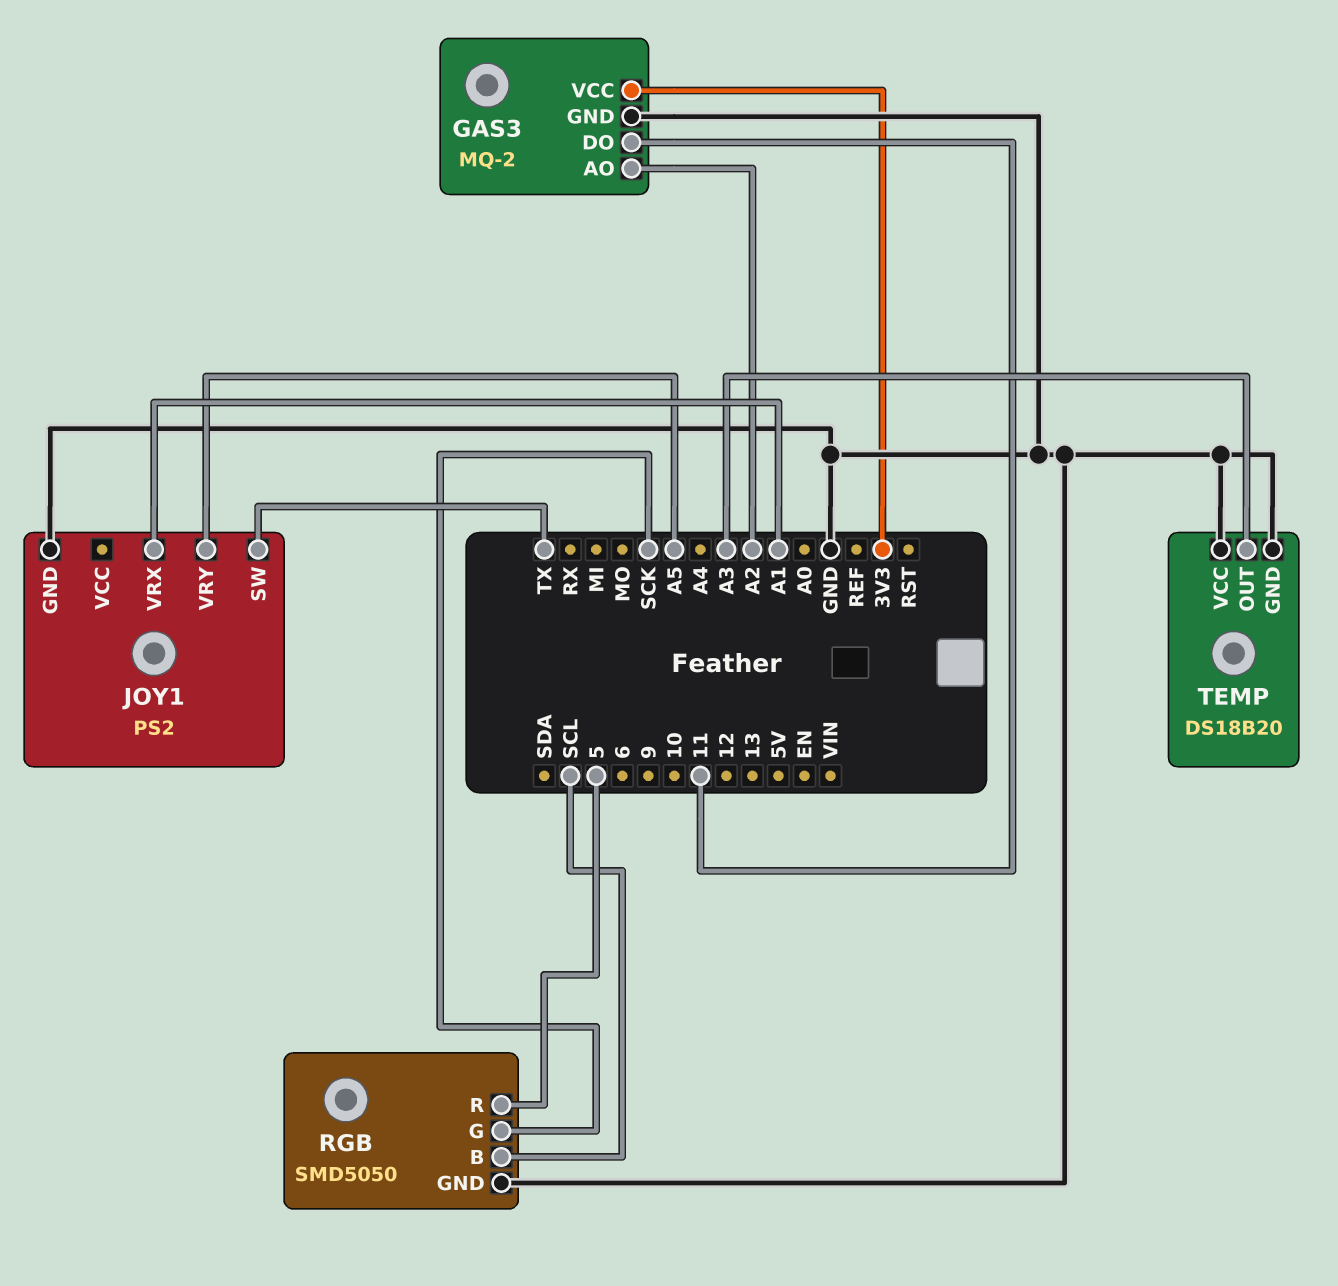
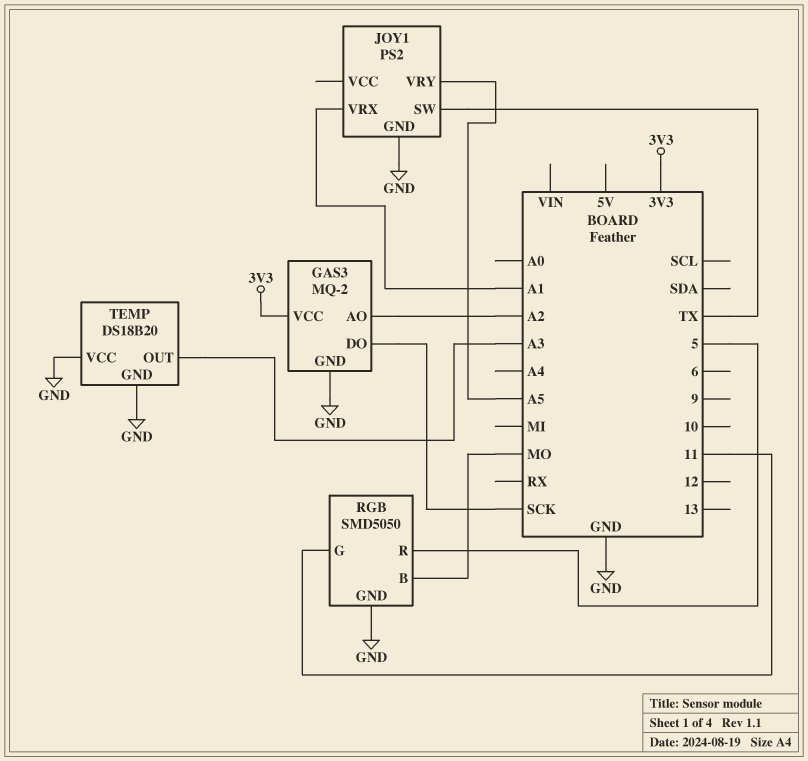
GAS3 pin DO: 11 -> SCK
RGB pin B: SCL -> MO
RGB pin G: SCK -> 11

